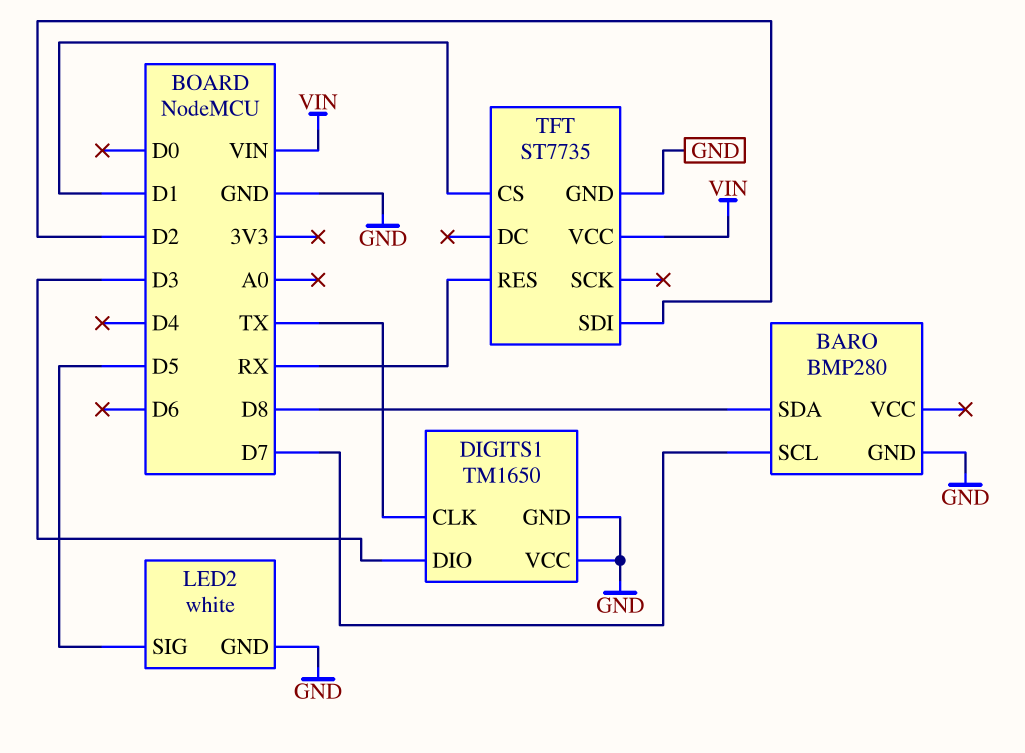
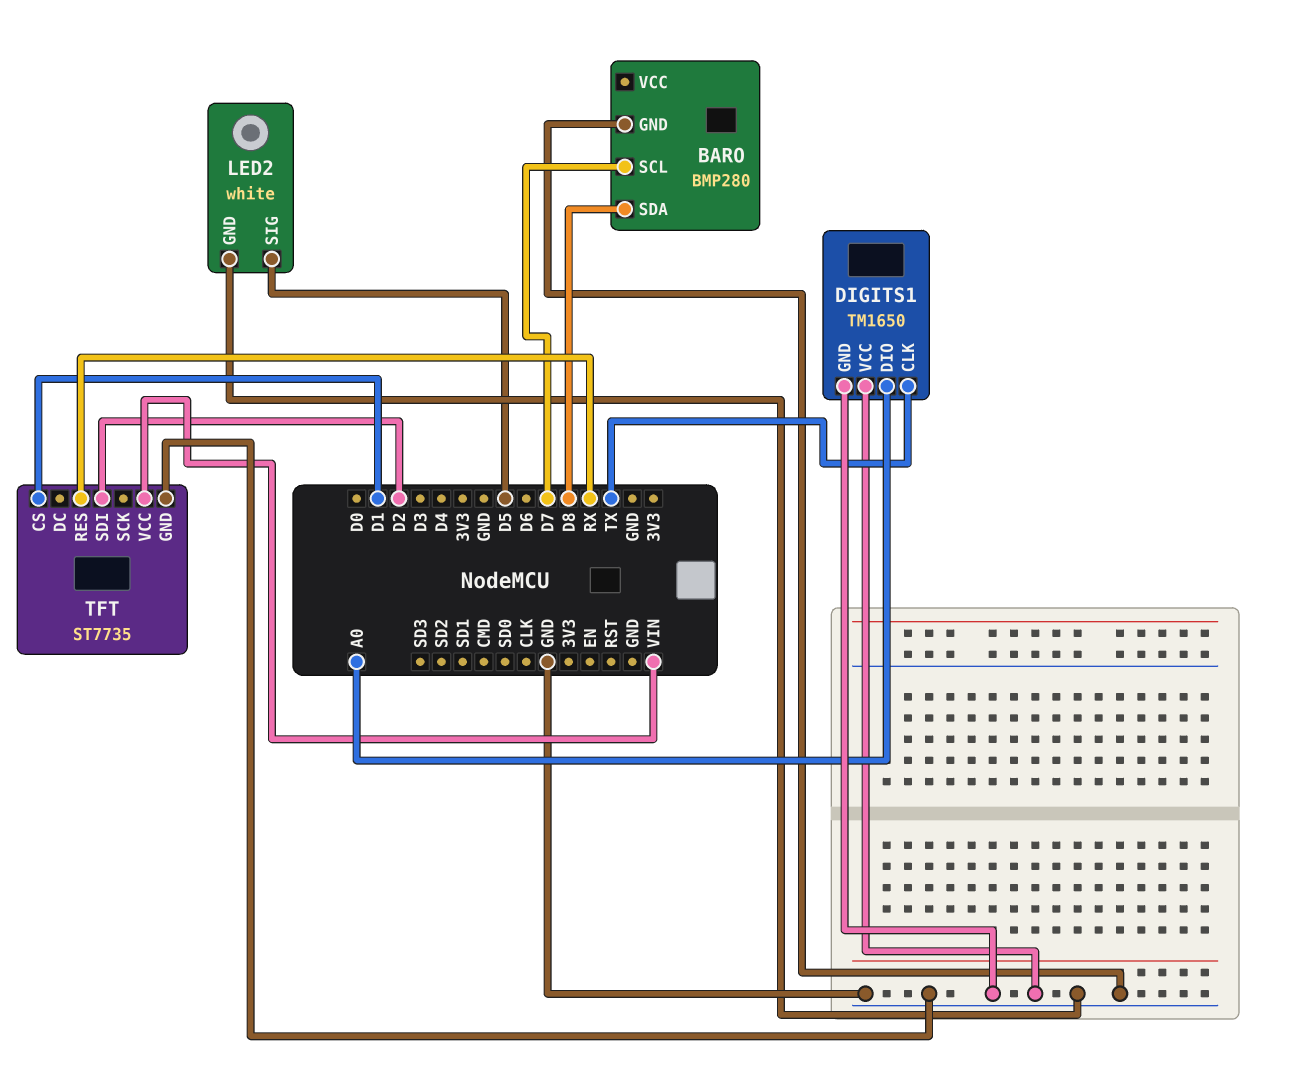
DIGITS1 pin DIO: D3 -> A0

